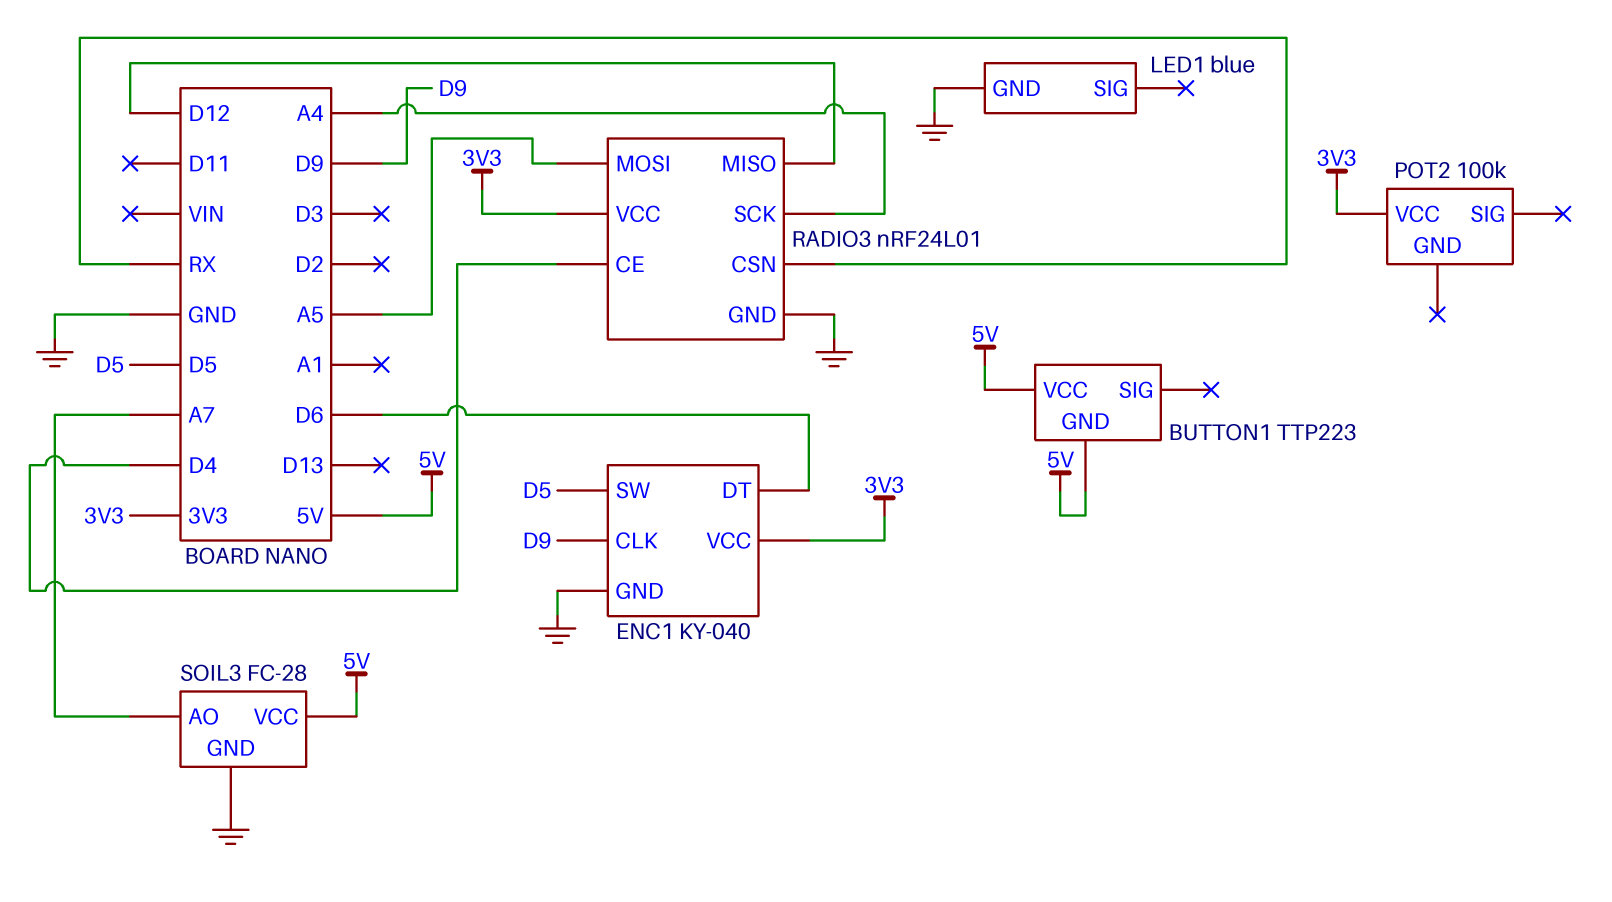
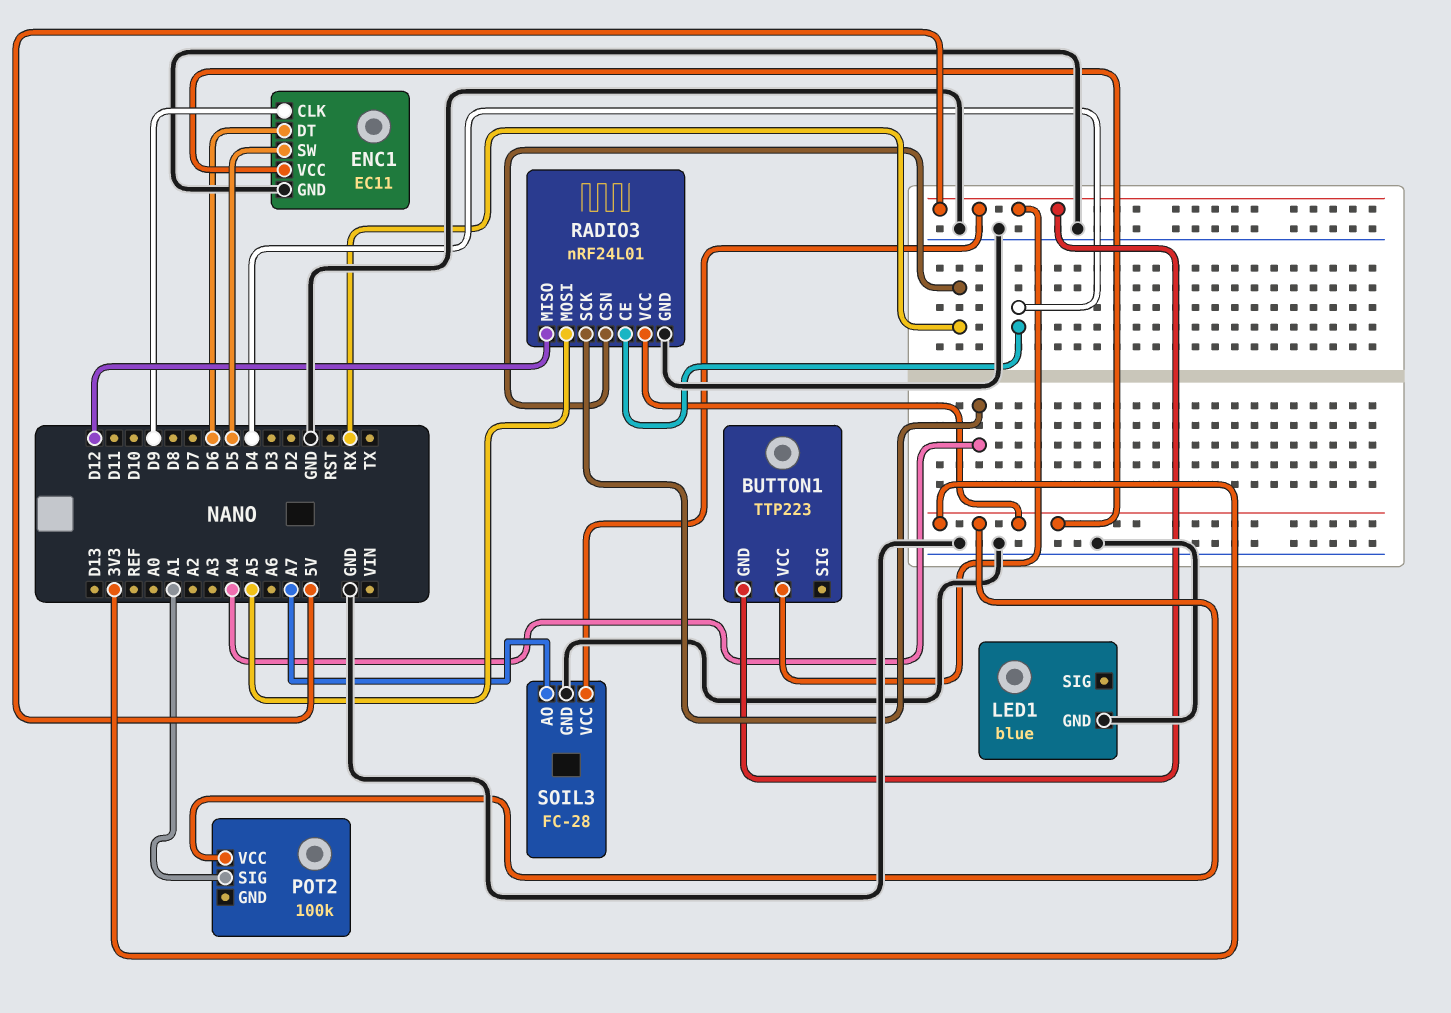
ENC1: KY-040 -> EC11
POT2 pin SIG: none -> A1

